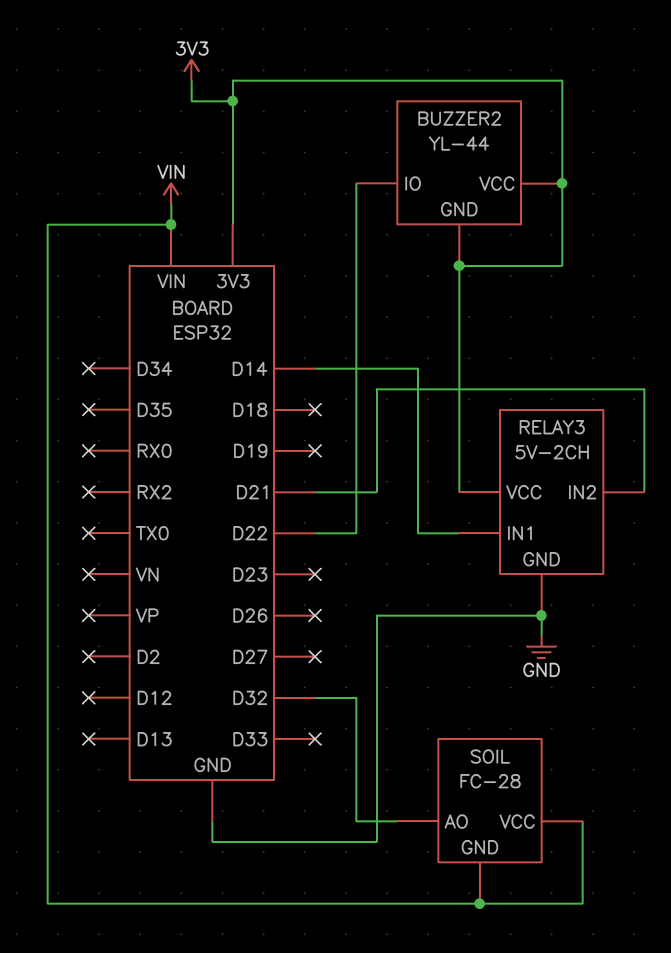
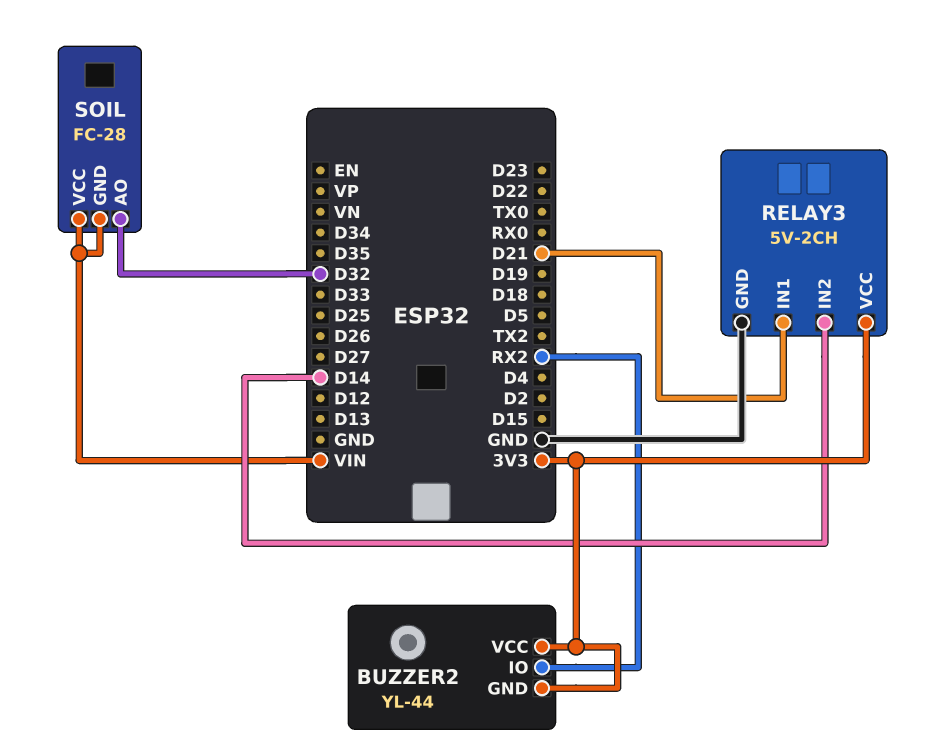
BUZZER2 pin IO: D22 -> RX2
RELAY3 pin IN1: D14 -> D21
RELAY3 pin IN2: D21 -> D14

